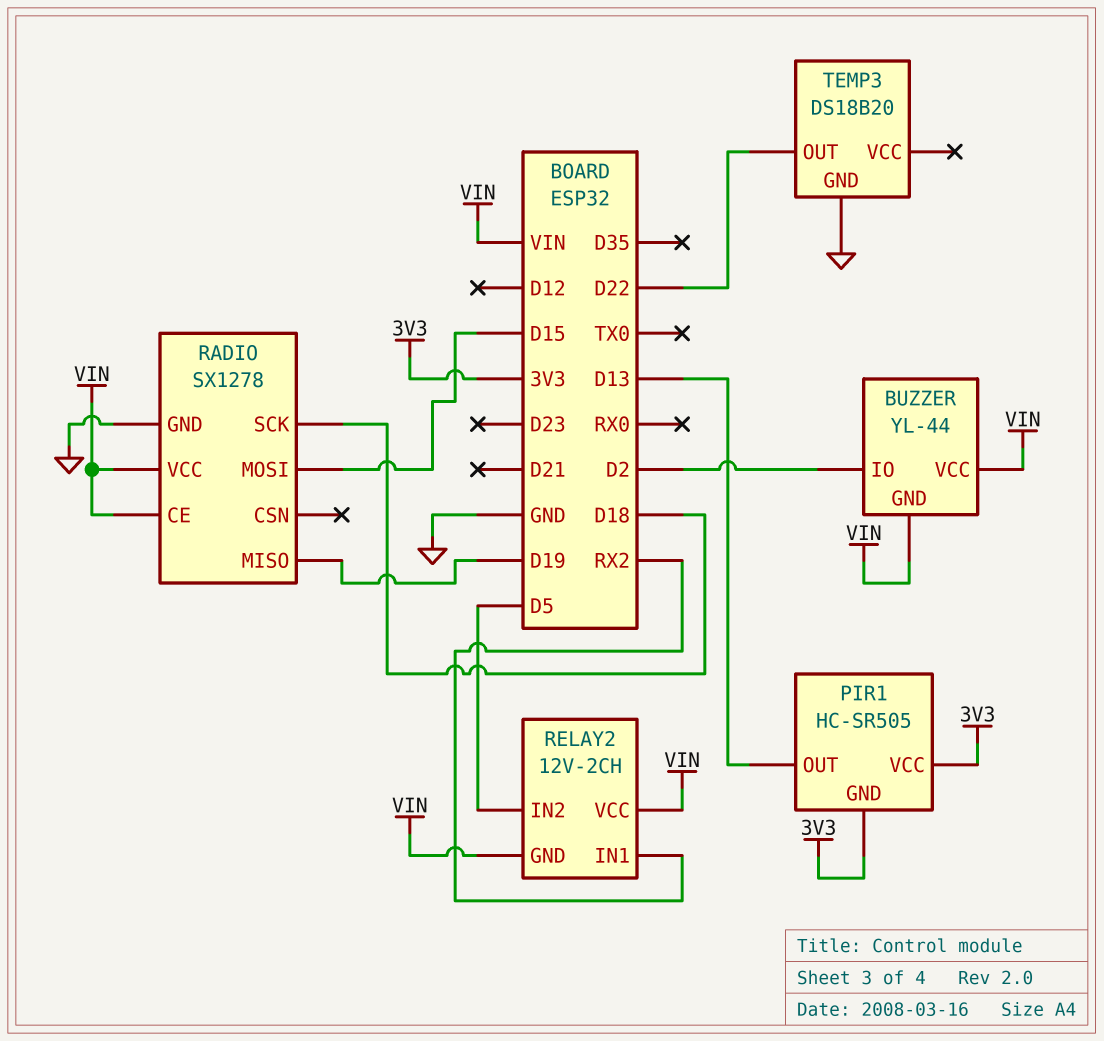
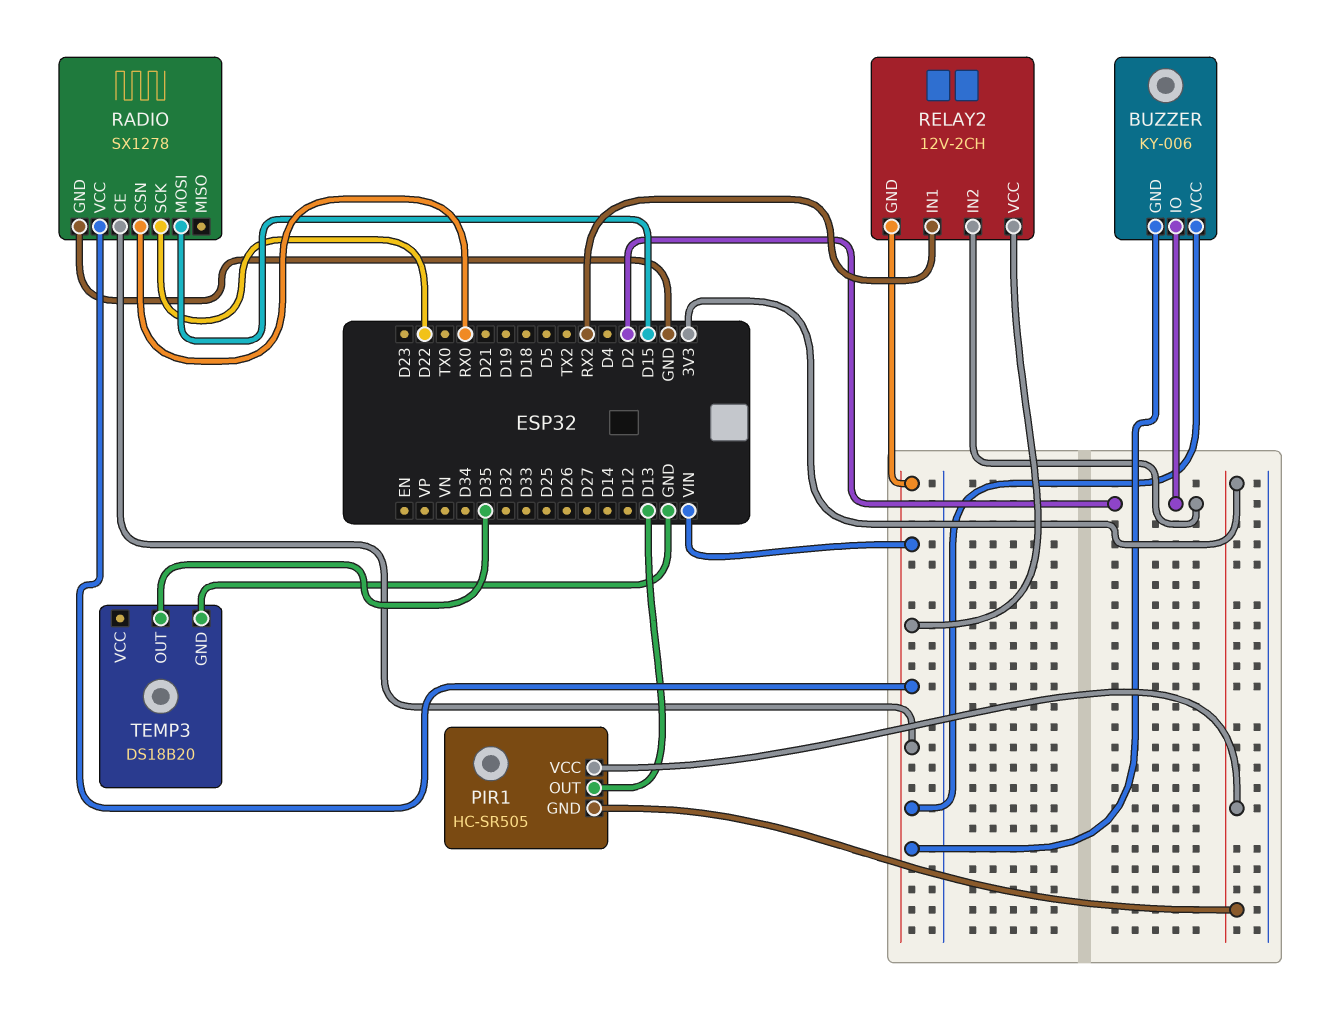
BUZZER: YL-44 -> KY-006
RADIO pin CSN: none -> RX0
RADIO pin MISO: D19 -> none
RADIO pin SCK: D18 -> D22
RELAY2 pin IN2: D5 -> D2
TEMP3 pin OUT: D22 -> D35

